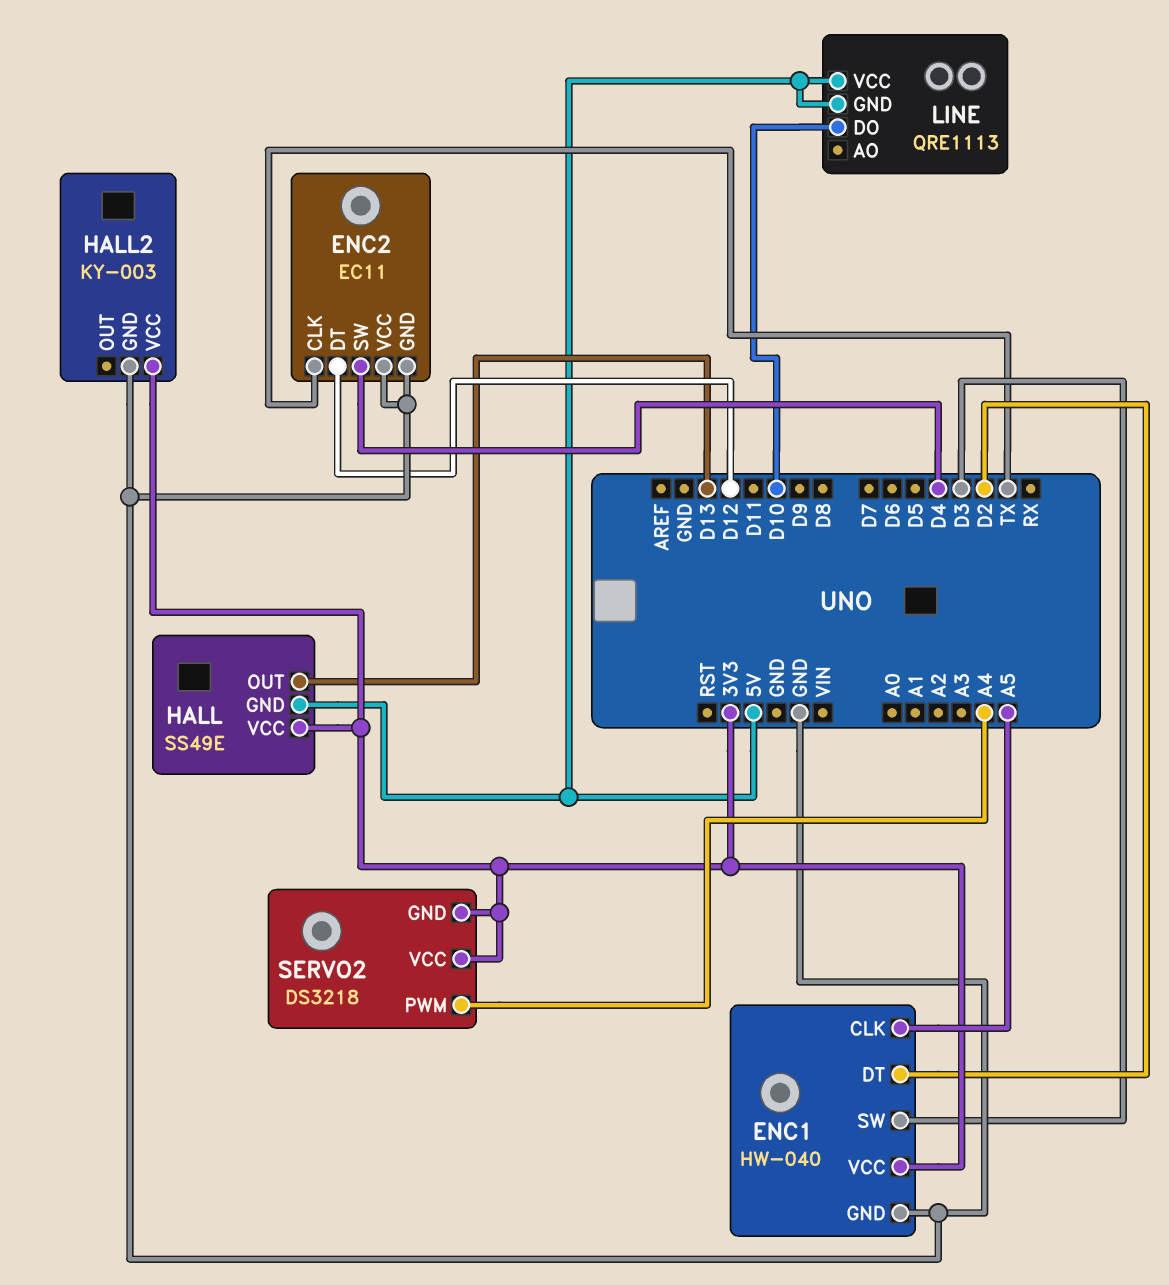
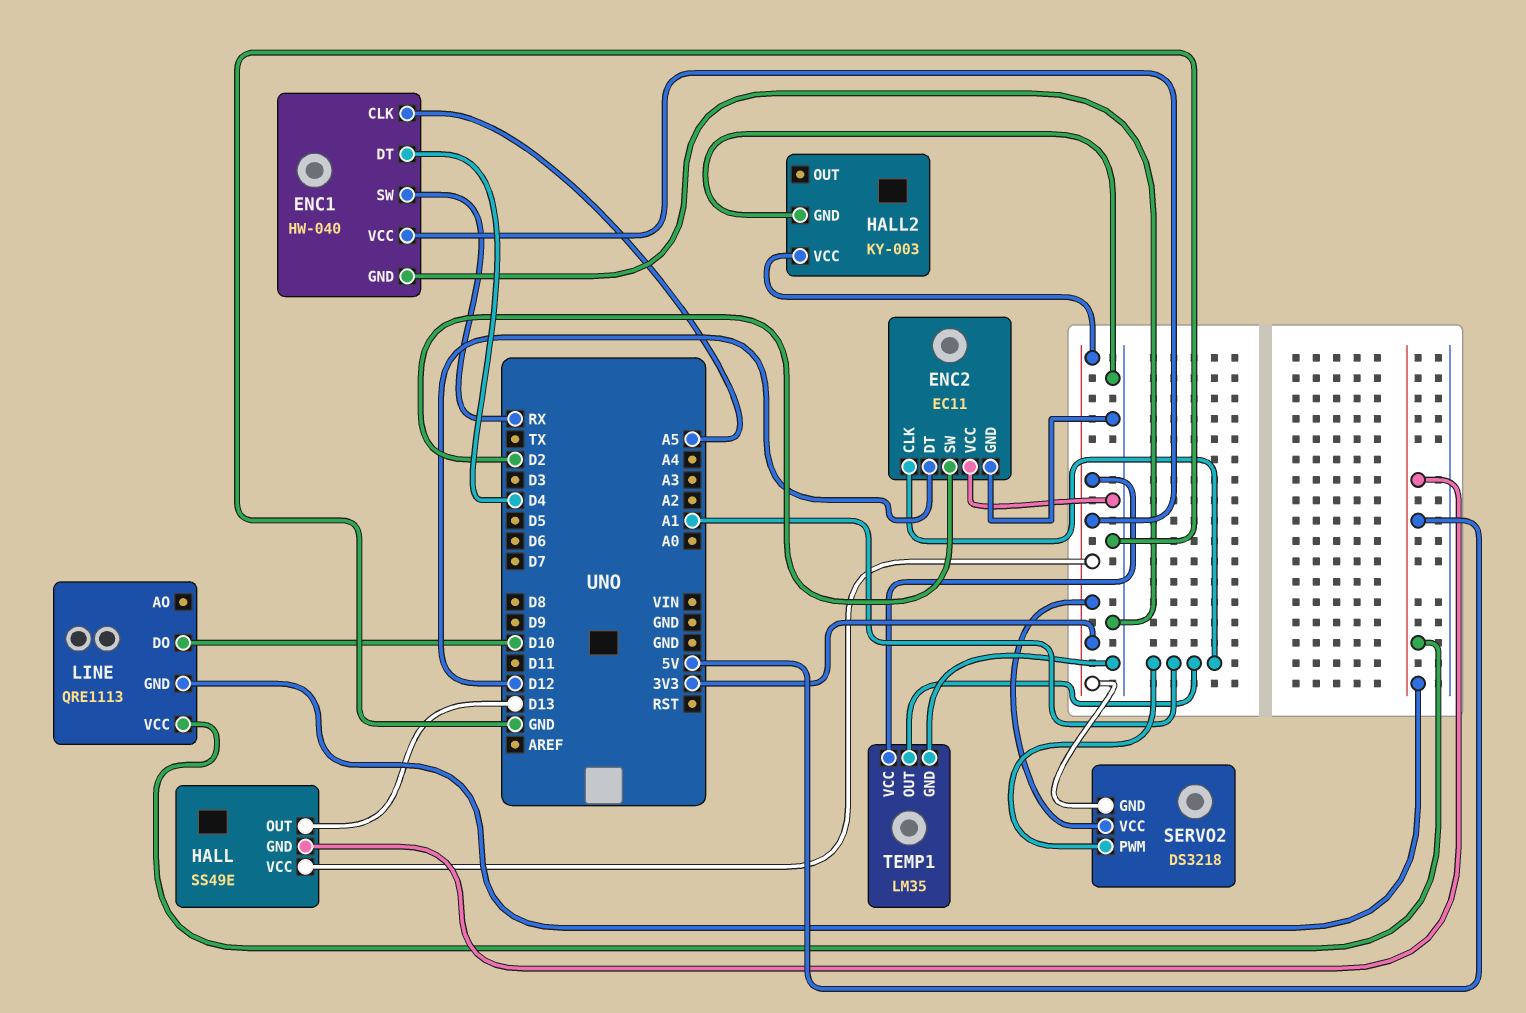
ENC1 pin DT: D2 -> D4
ENC1 pin SW: D3 -> RX
ENC2 pin CLK: TX -> A1
ENC2 pin SW: D4 -> D2
SERVO2 pin PWM: A4 -> A1
TEMP1: none -> LM35
TEMP1 pin GND: none -> GND
TEMP1 pin OUT: none -> A1
TEMP1 pin VCC: none -> 3V3

